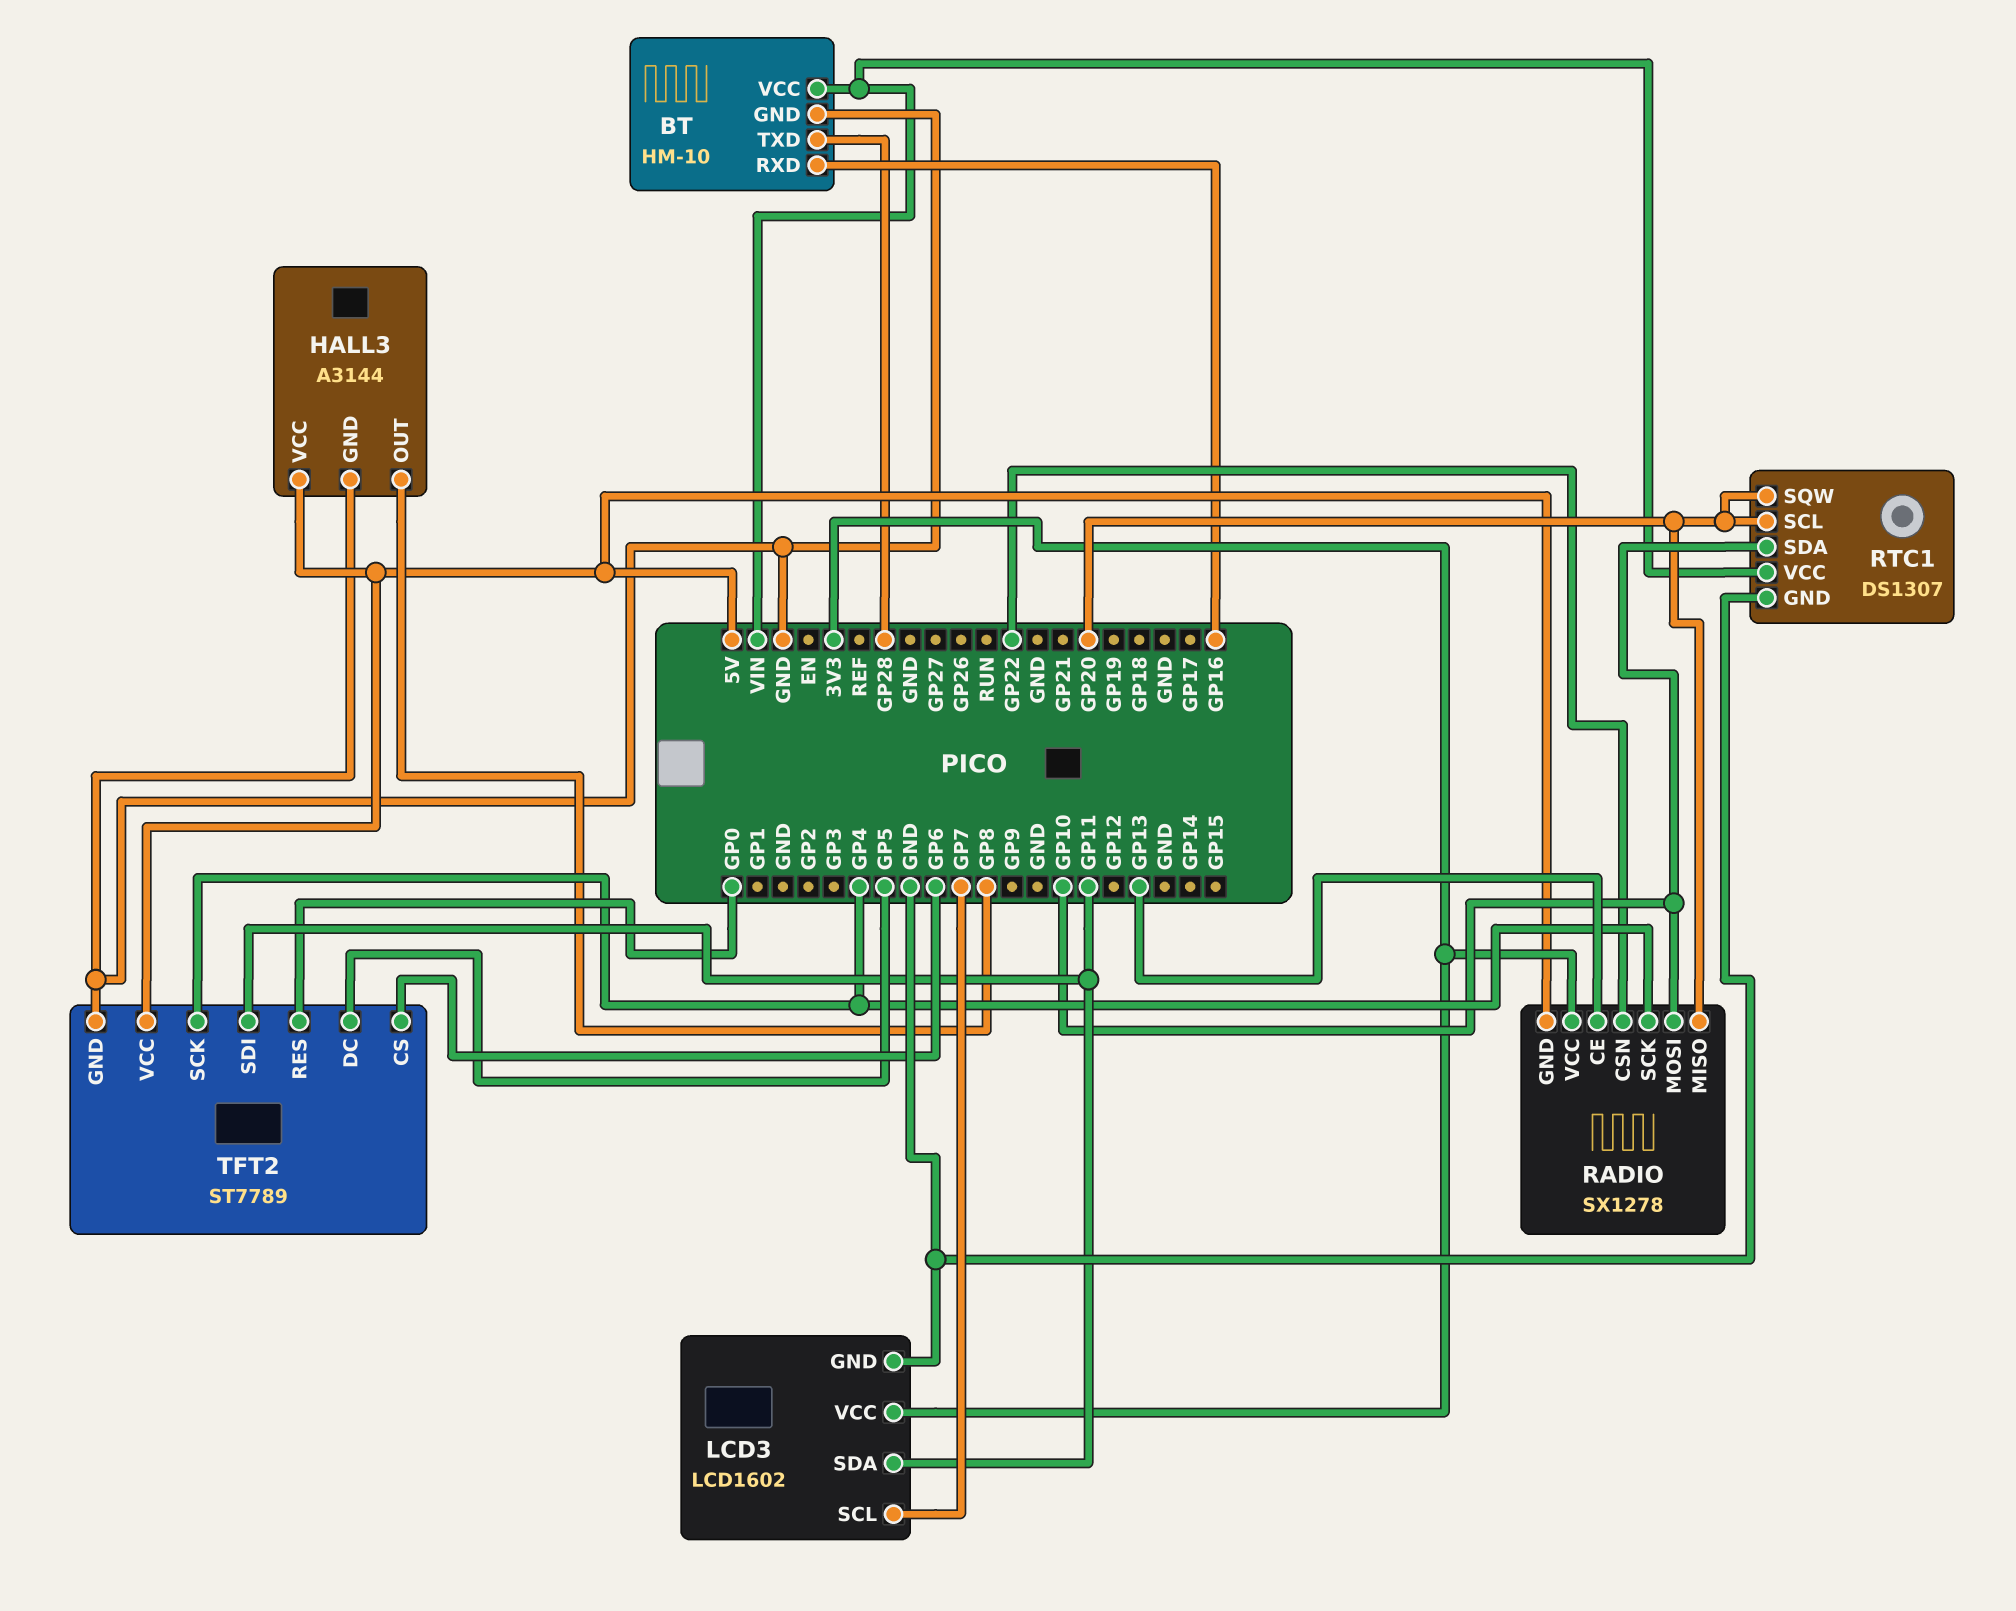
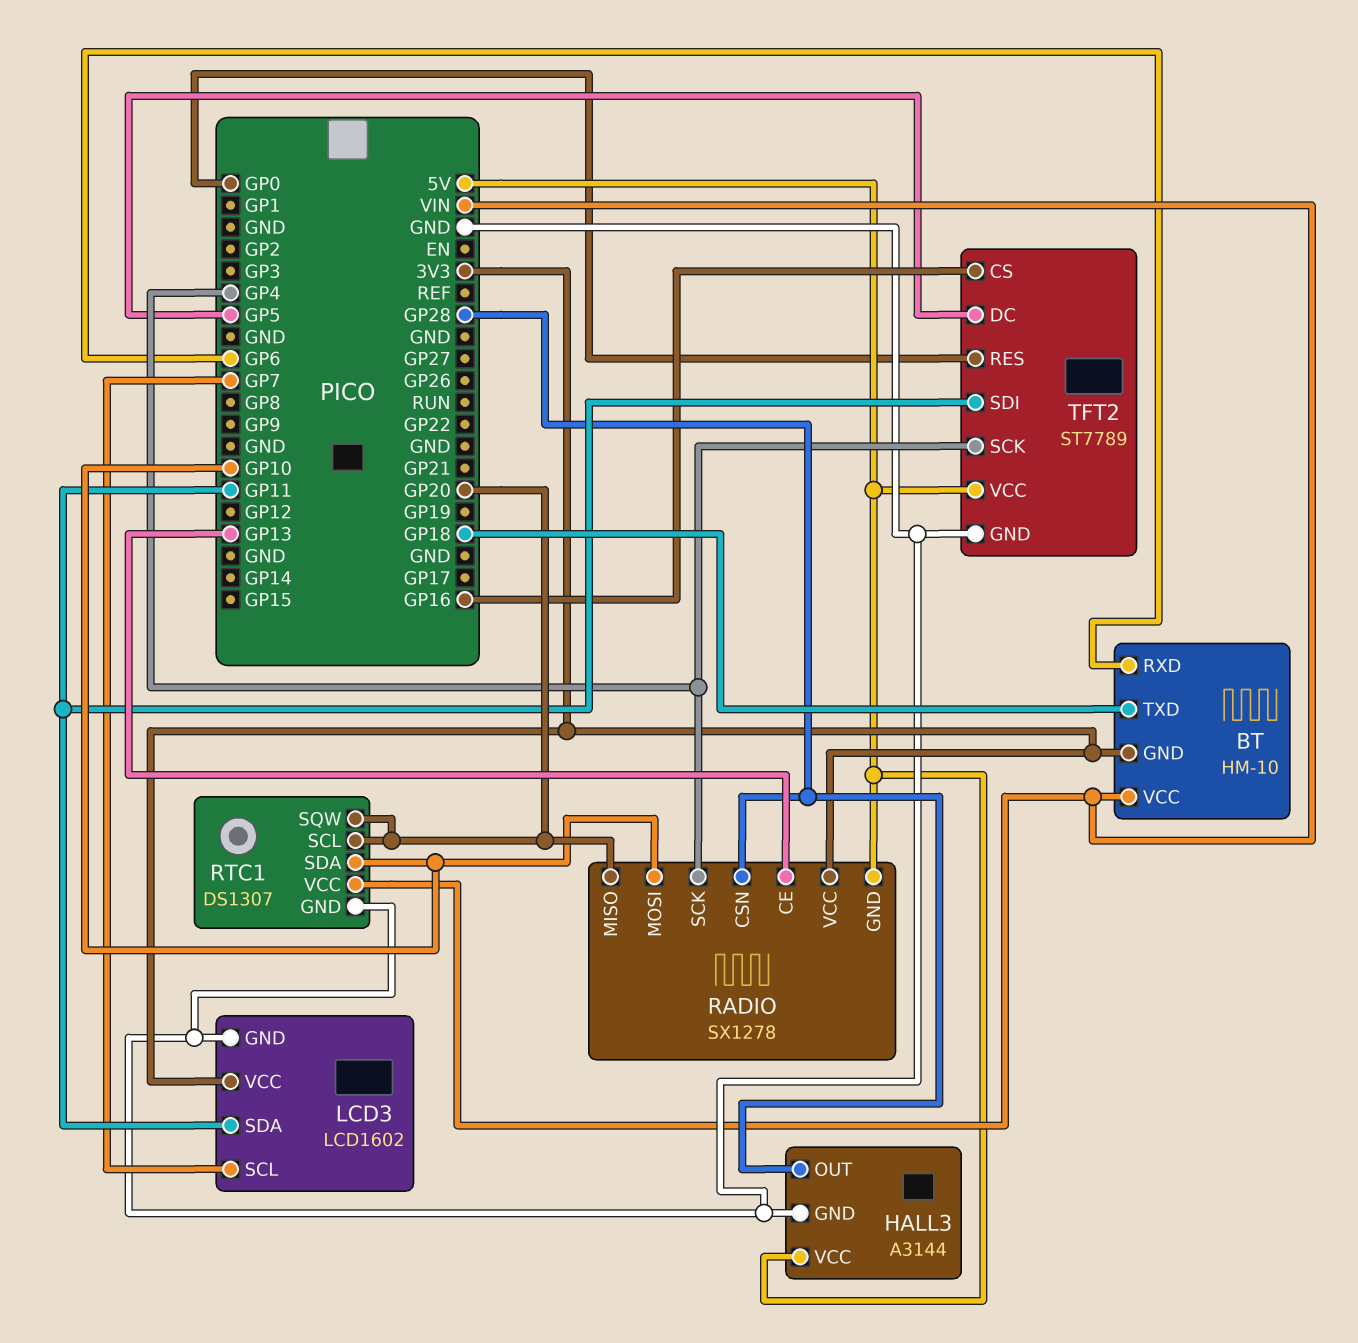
BT pin GND: GND -> 3V3
BT pin RXD: GP16 -> GP6
BT pin TXD: GP28 -> GP18
HALL3 pin OUT: GP8 -> GP28
RADIO pin CSN: GP22 -> GP28
TFT2 pin CS: GP6 -> GP16

